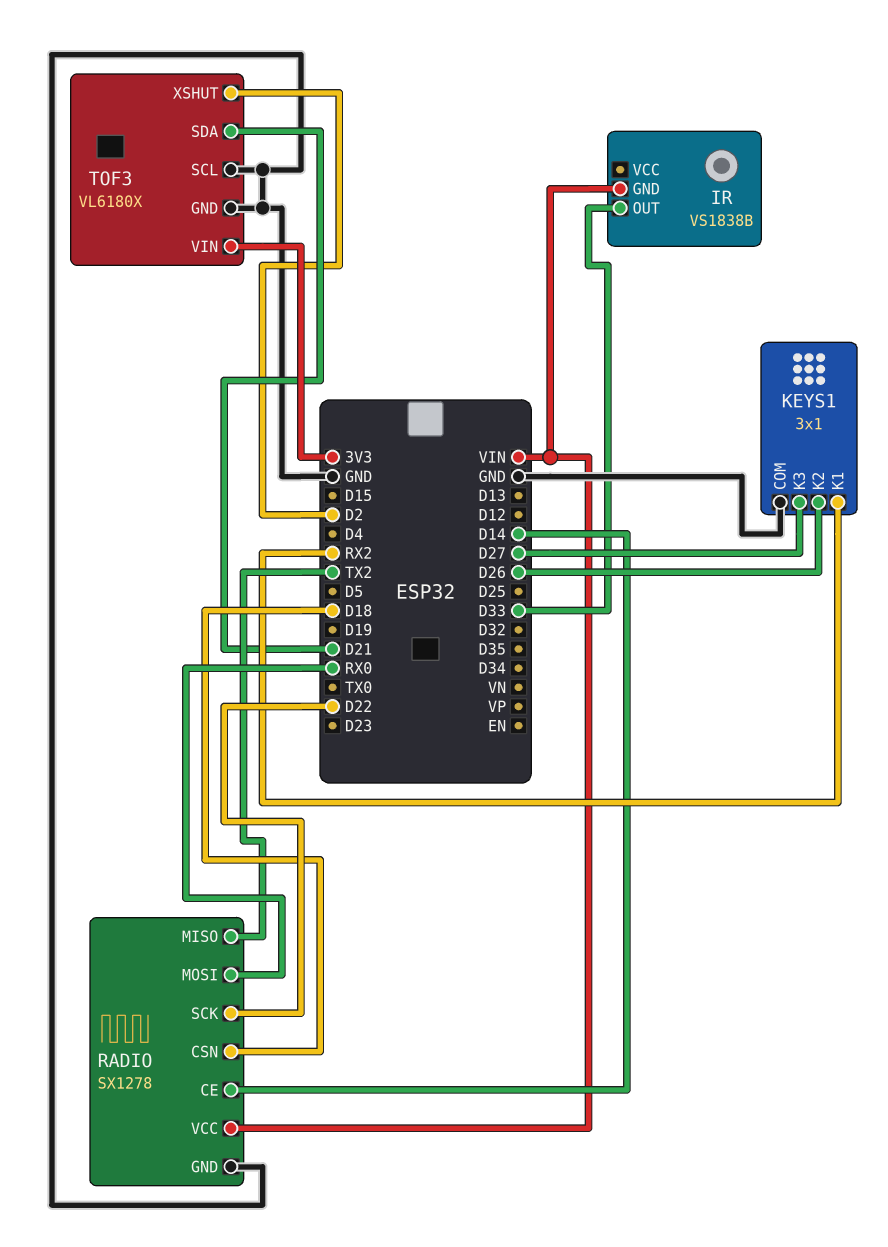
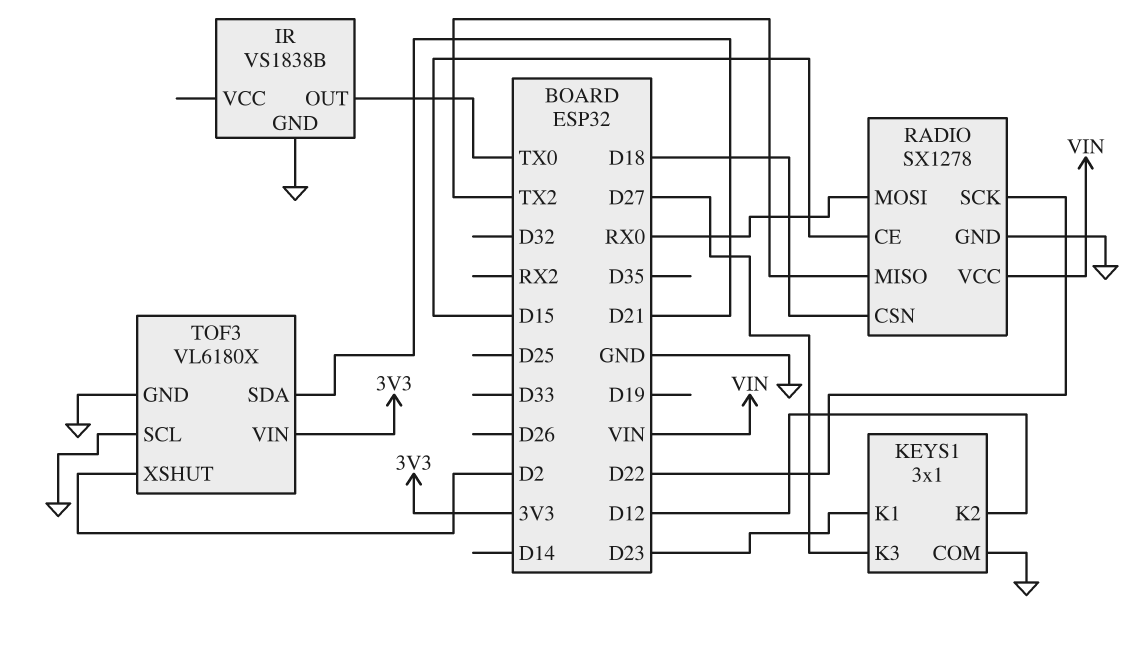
IR pin GND: VIN -> GND
IR pin OUT: D33 -> TX0
KEYS1 pin K1: RX2 -> D23
KEYS1 pin K2: D26 -> D12
RADIO pin CE: D14 -> D15

